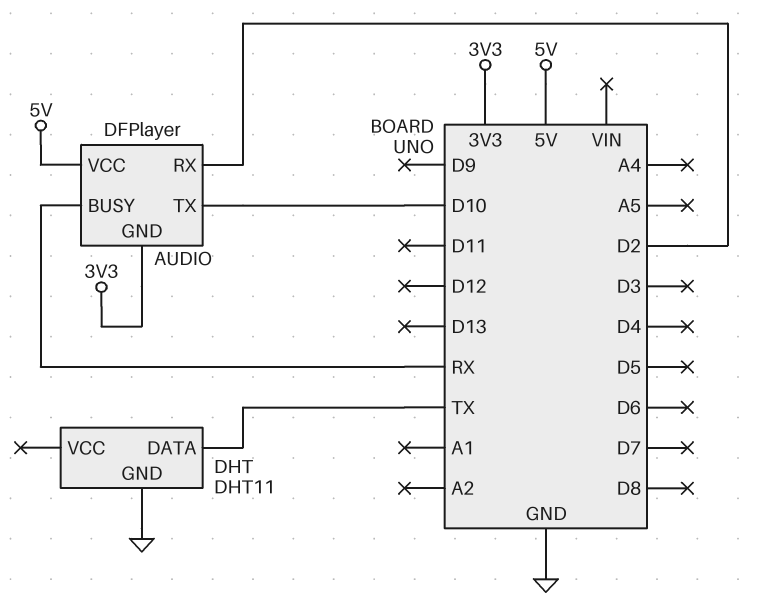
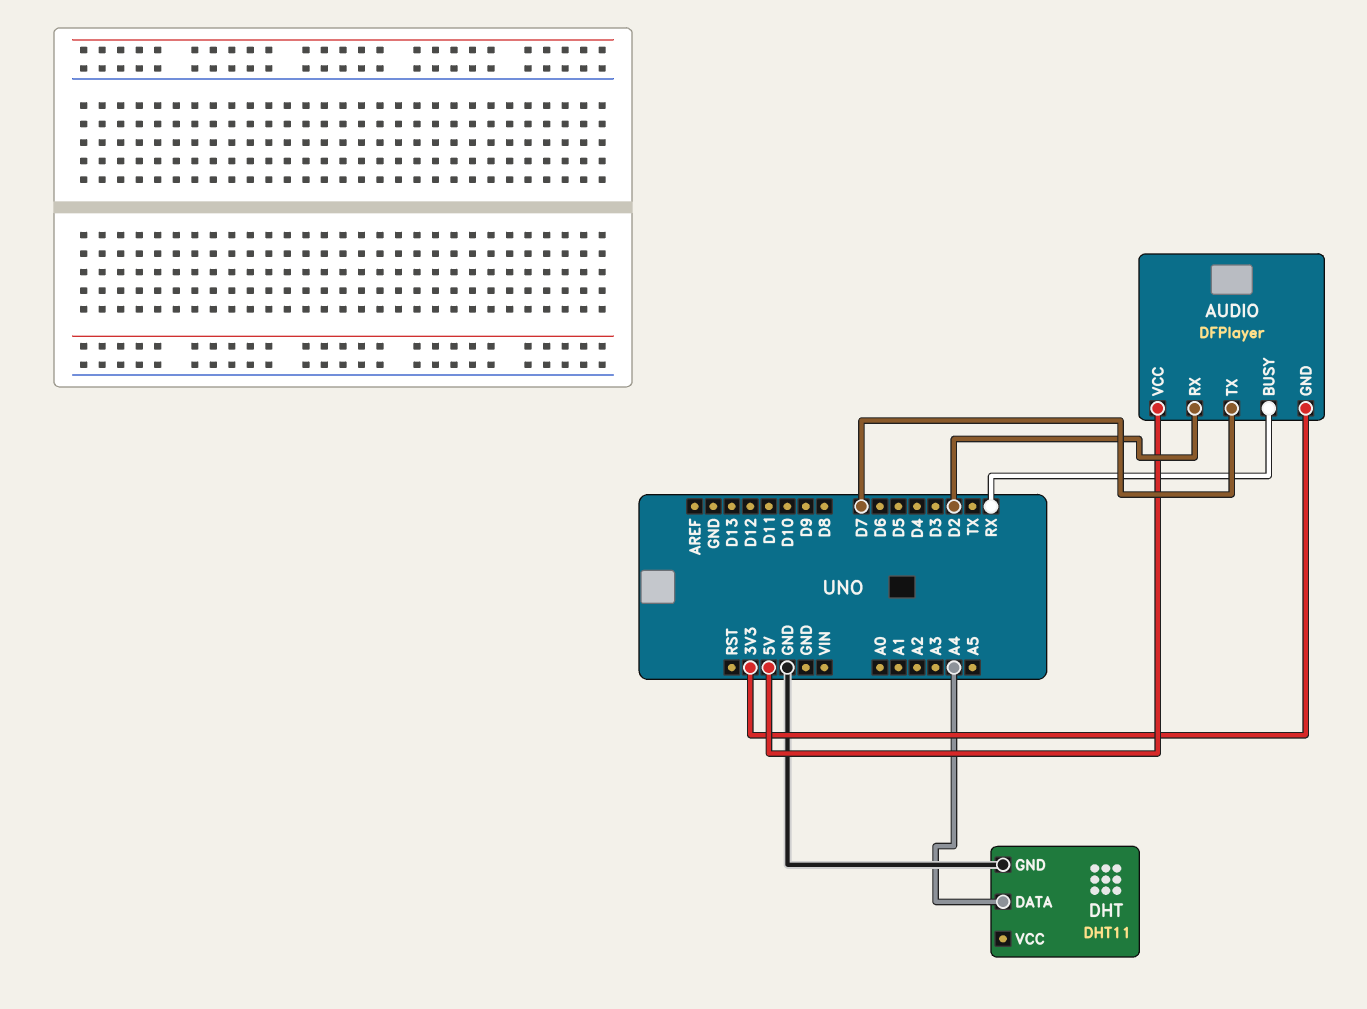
AUDIO pin TX: D10 -> D7
DHT pin DATA: TX -> A4

